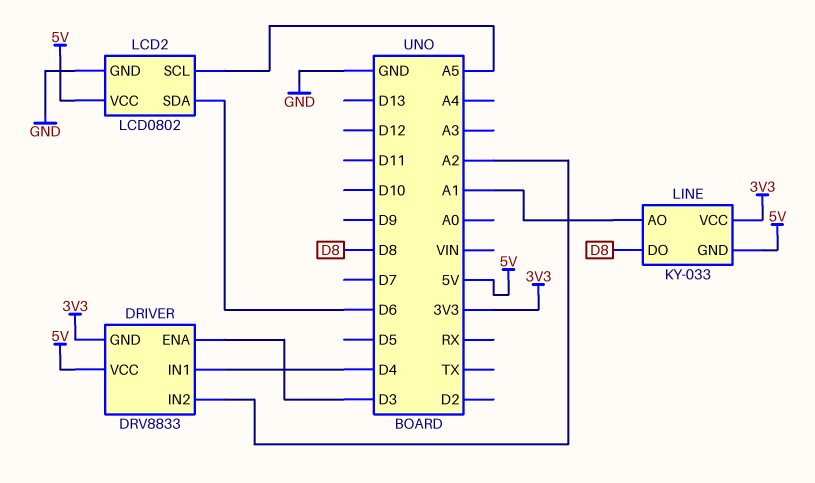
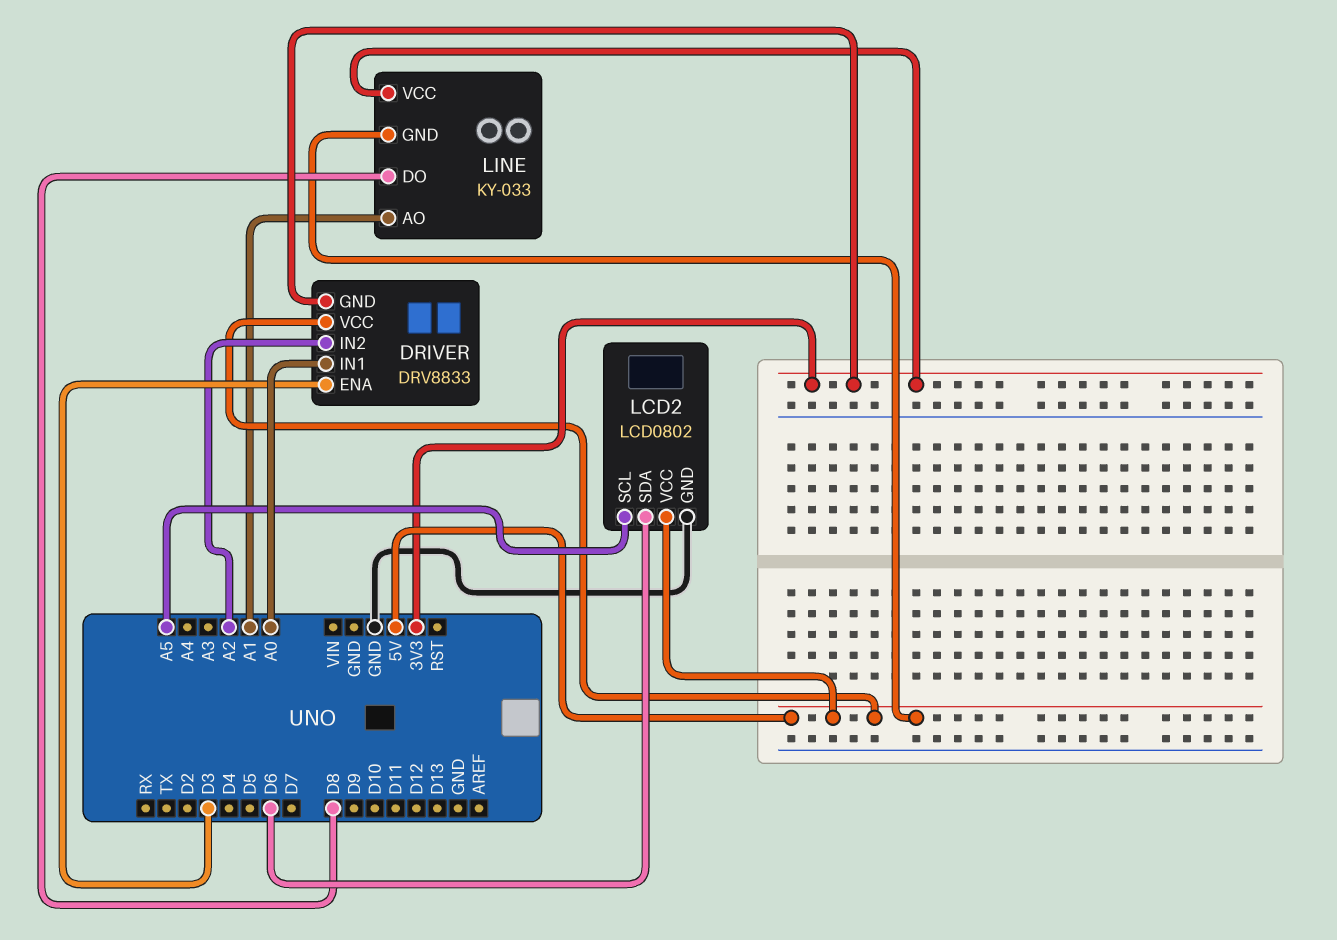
DRIVER pin IN1: D4 -> A0

